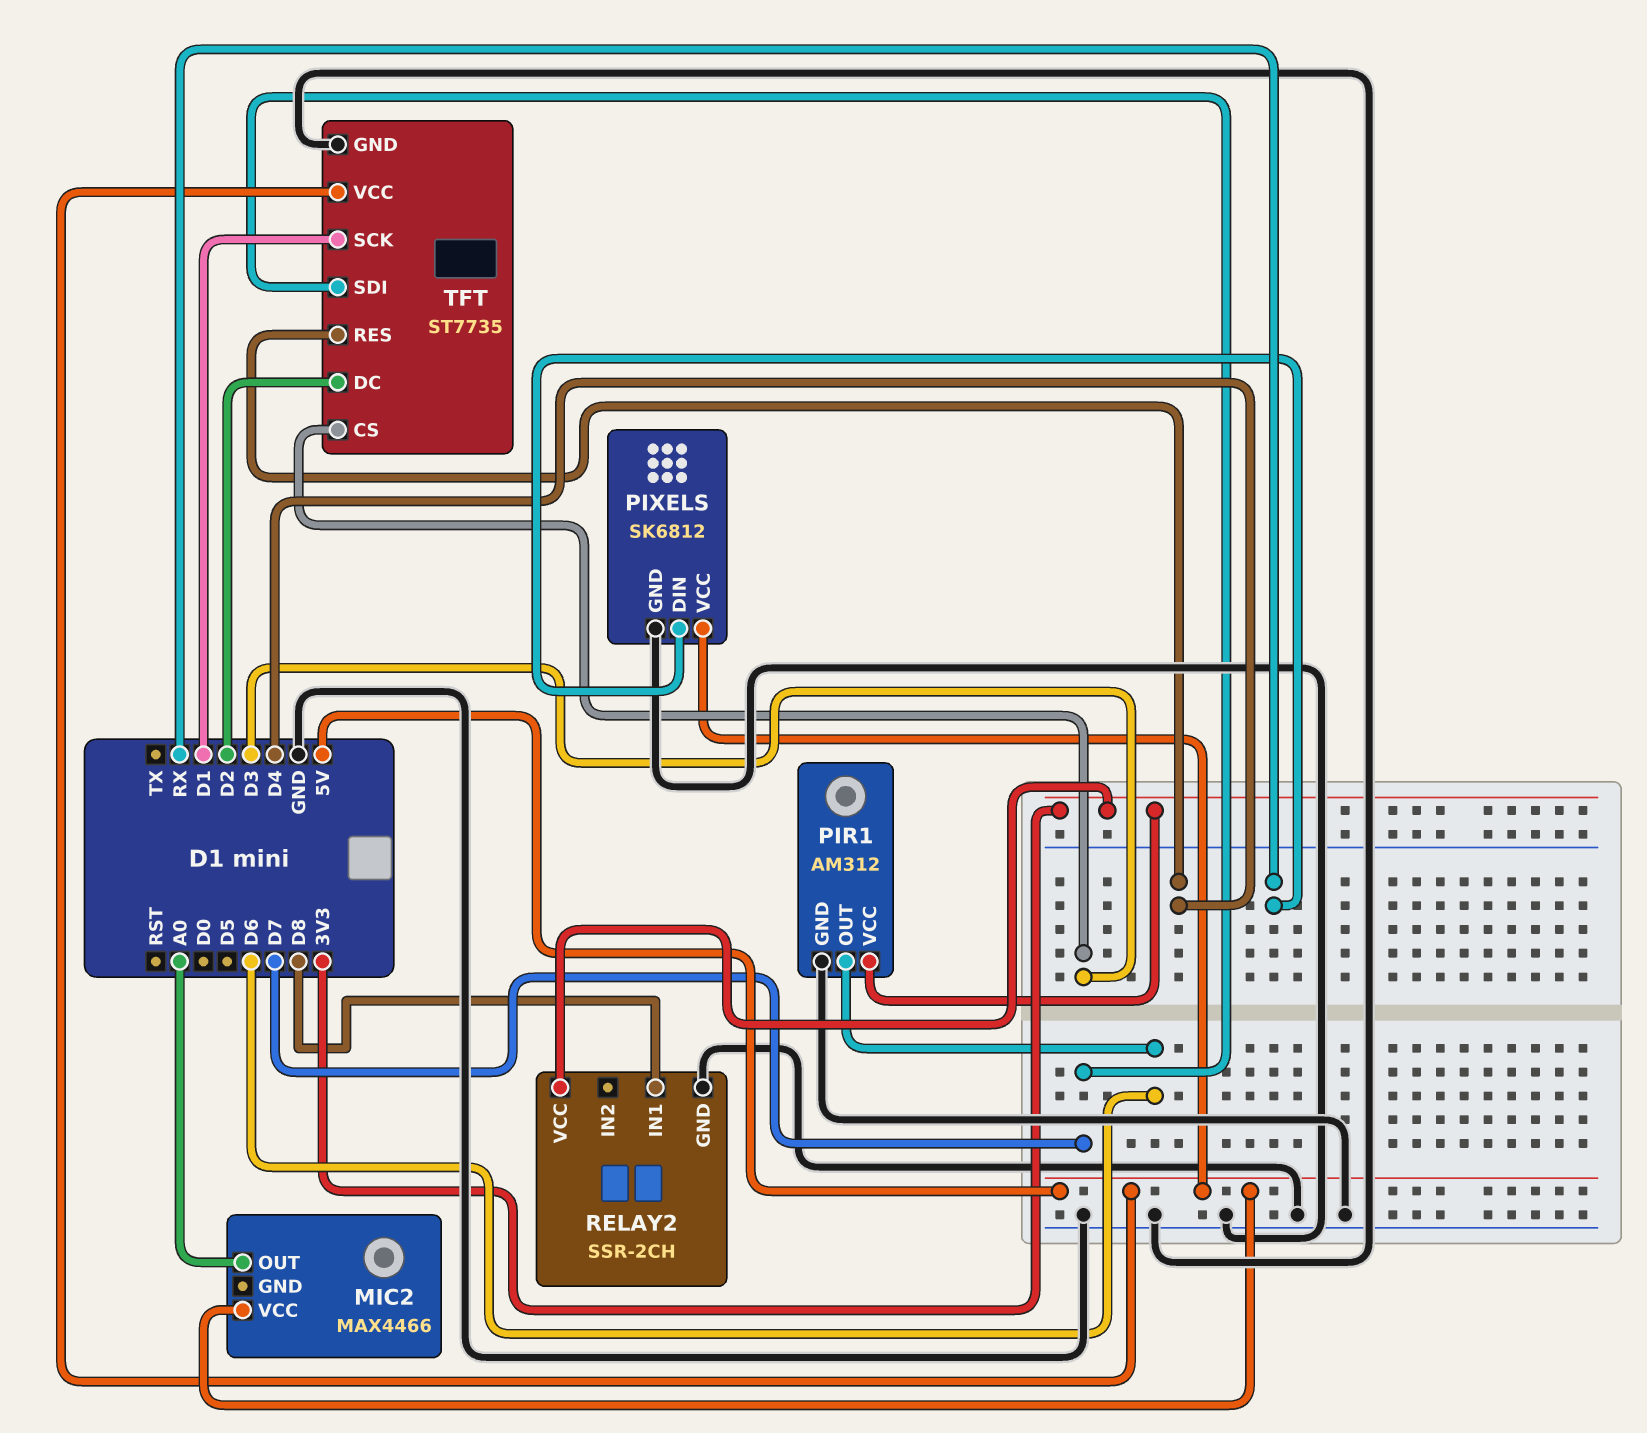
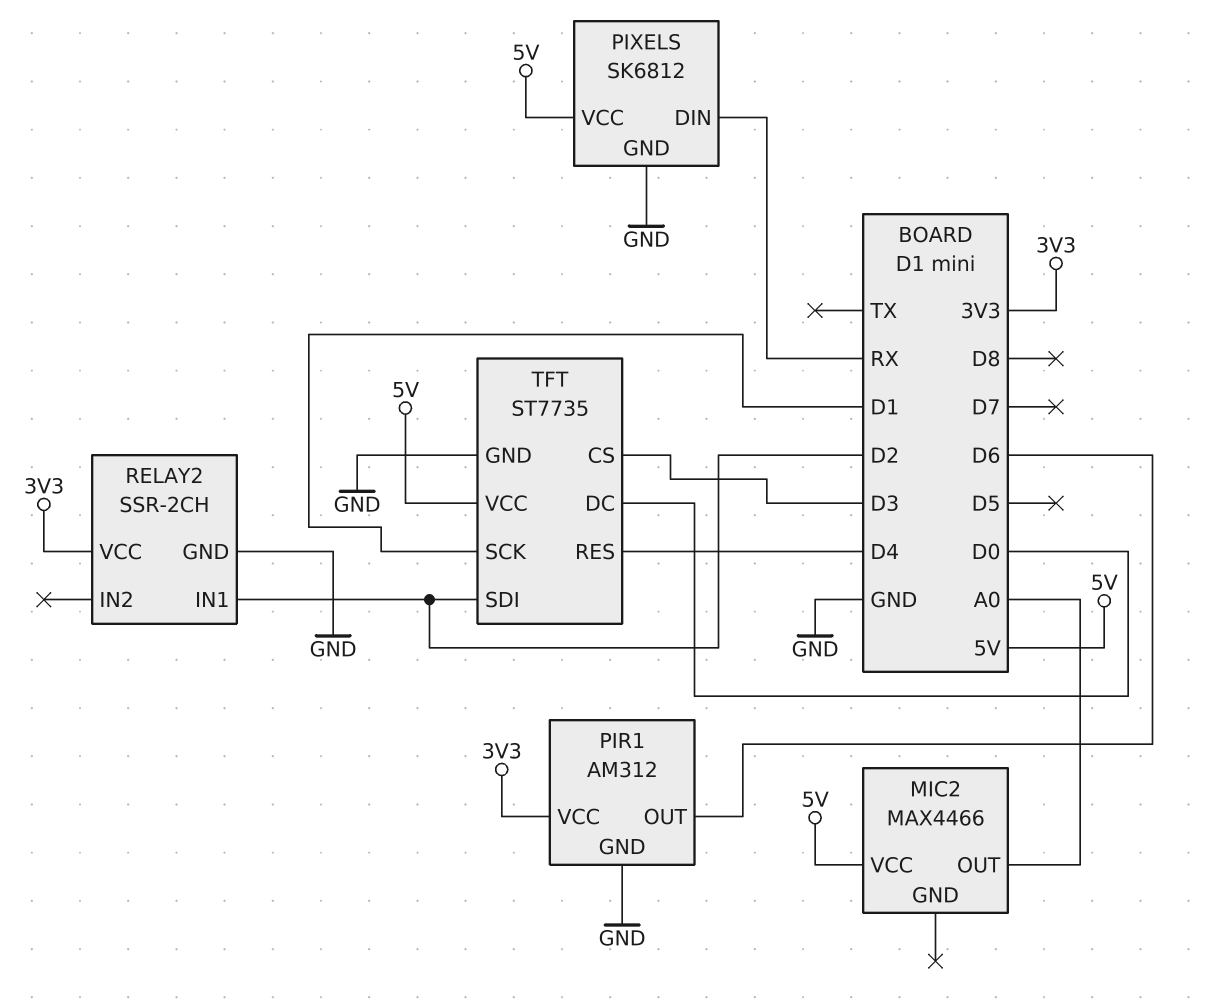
RELAY2 pin IN1: D8 -> D2
TFT pin DC: D2 -> D0
TFT pin SDI: D7 -> D2

